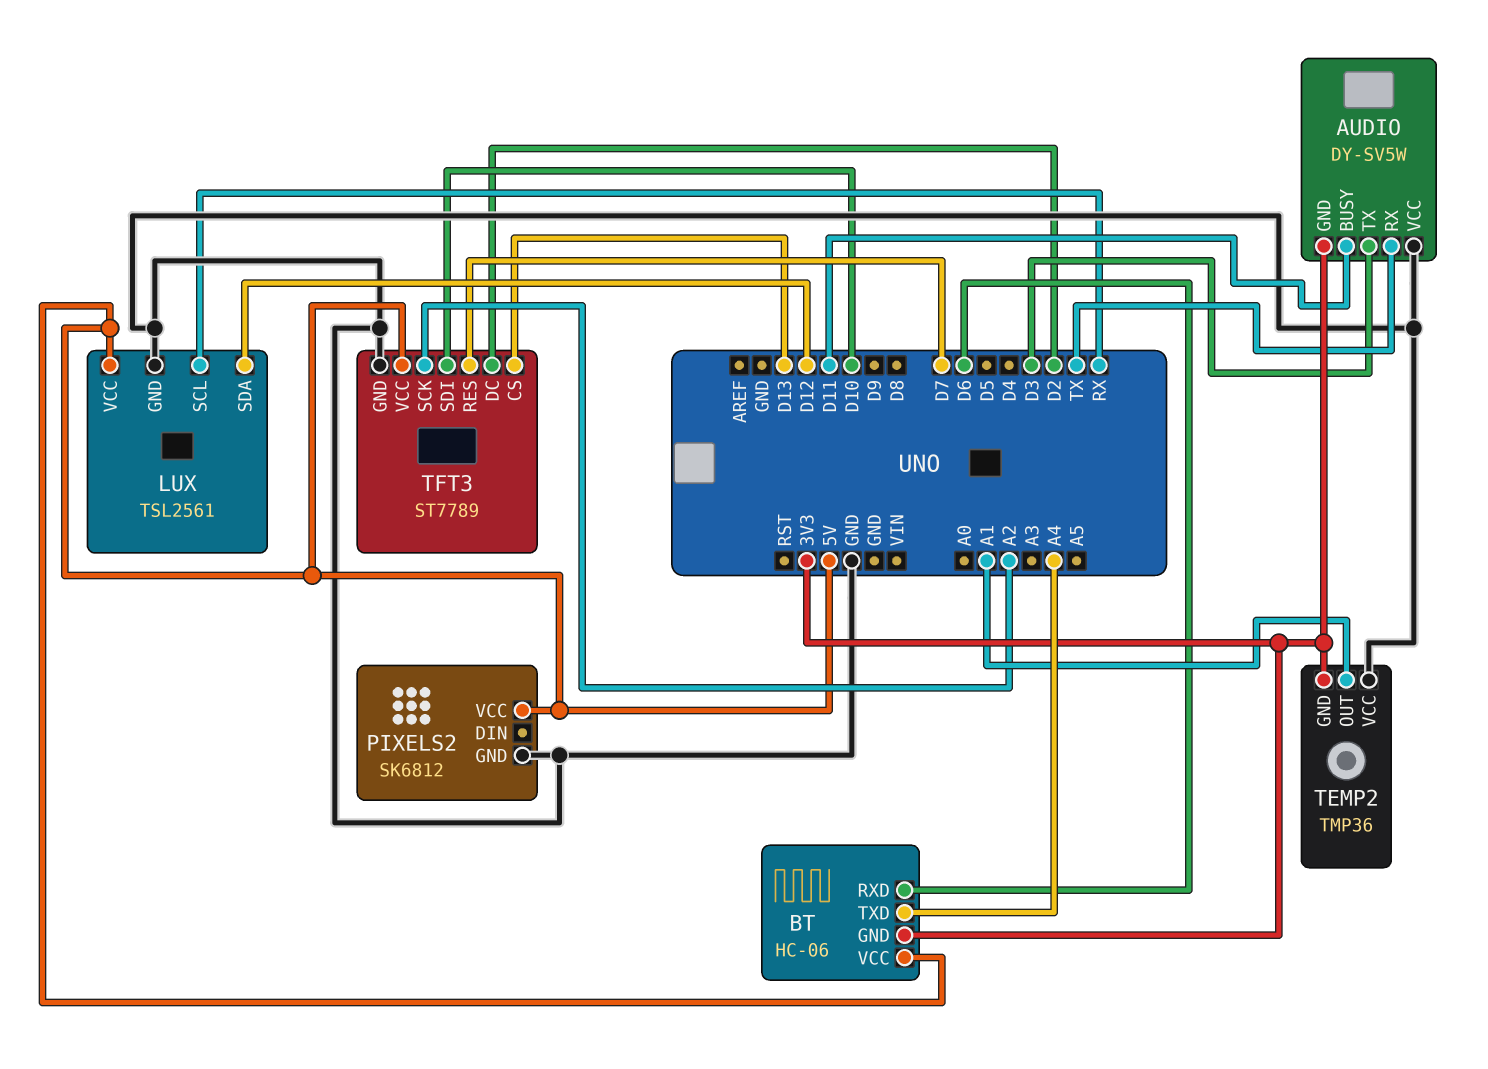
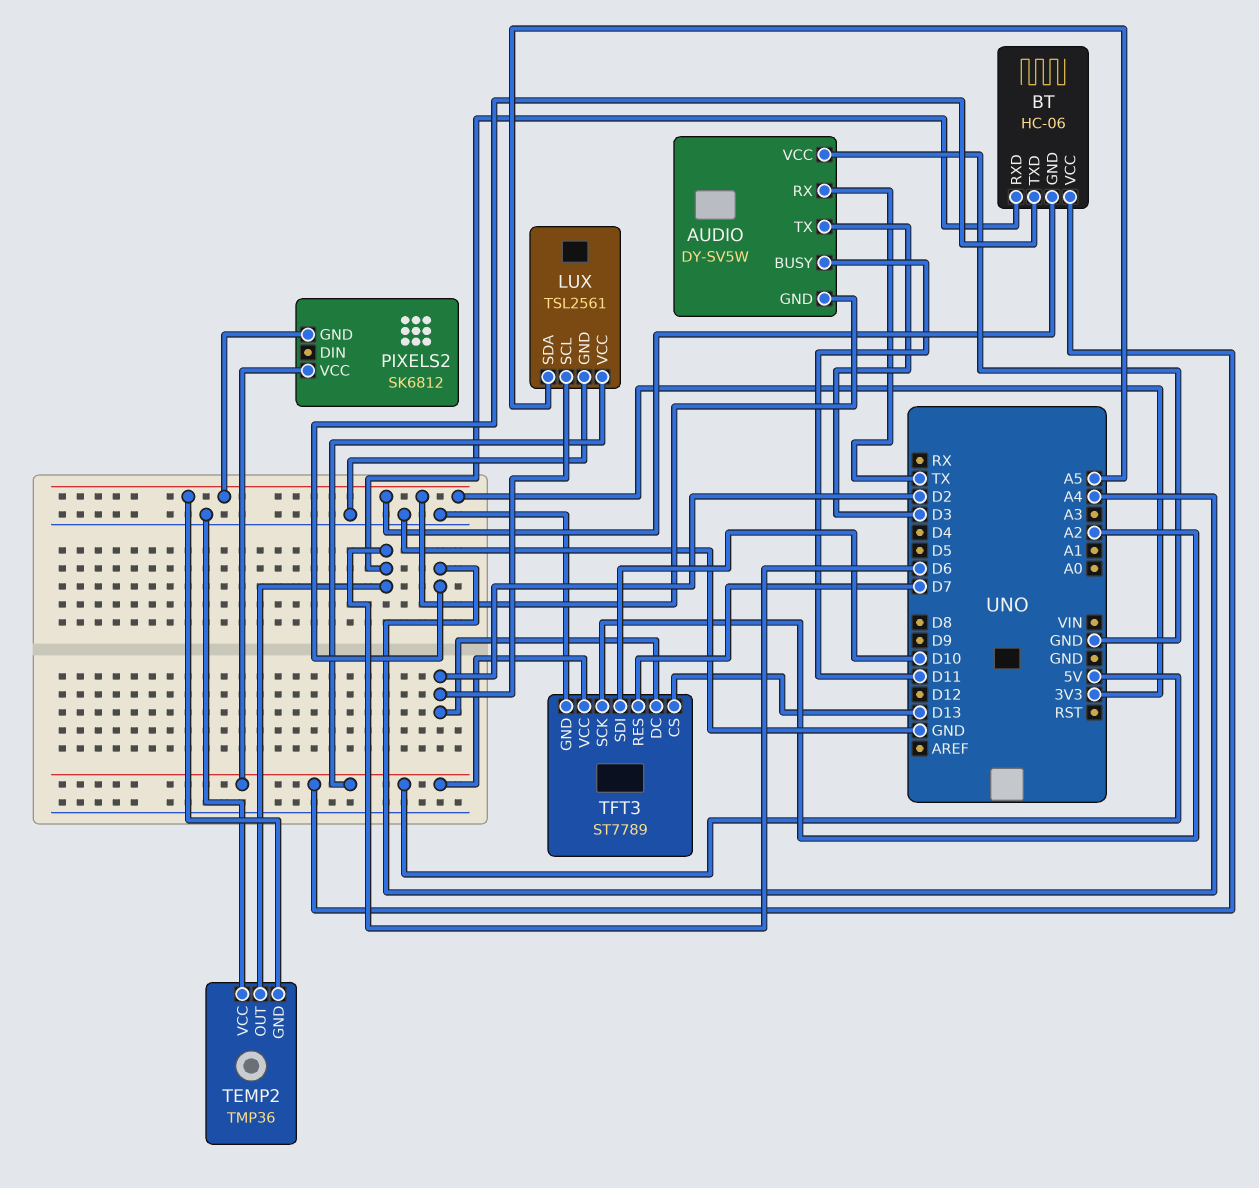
LUX pin SCL: RX -> D2
LUX pin SDA: D12 -> A5
PIXELS2 pin GND: GND -> 3V3
TEMP2 pin OUT: A1 -> D6

